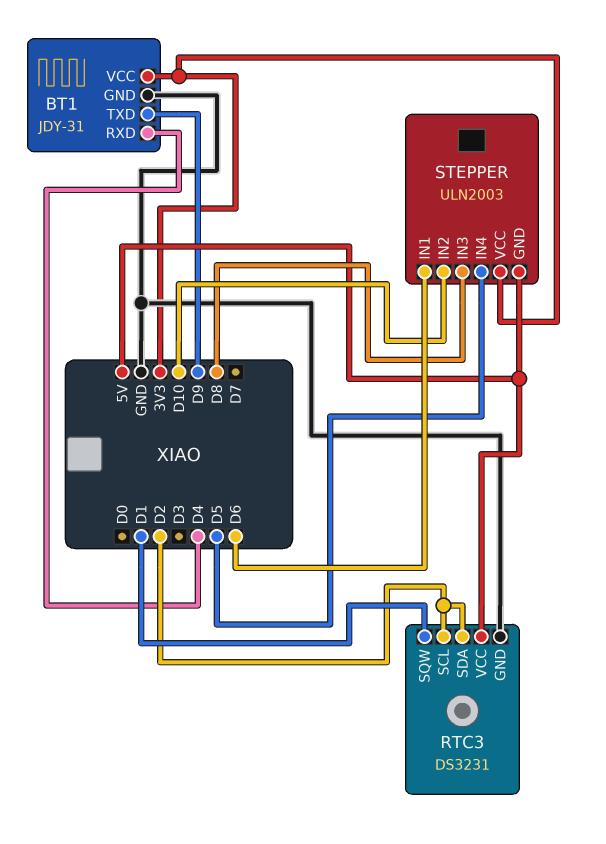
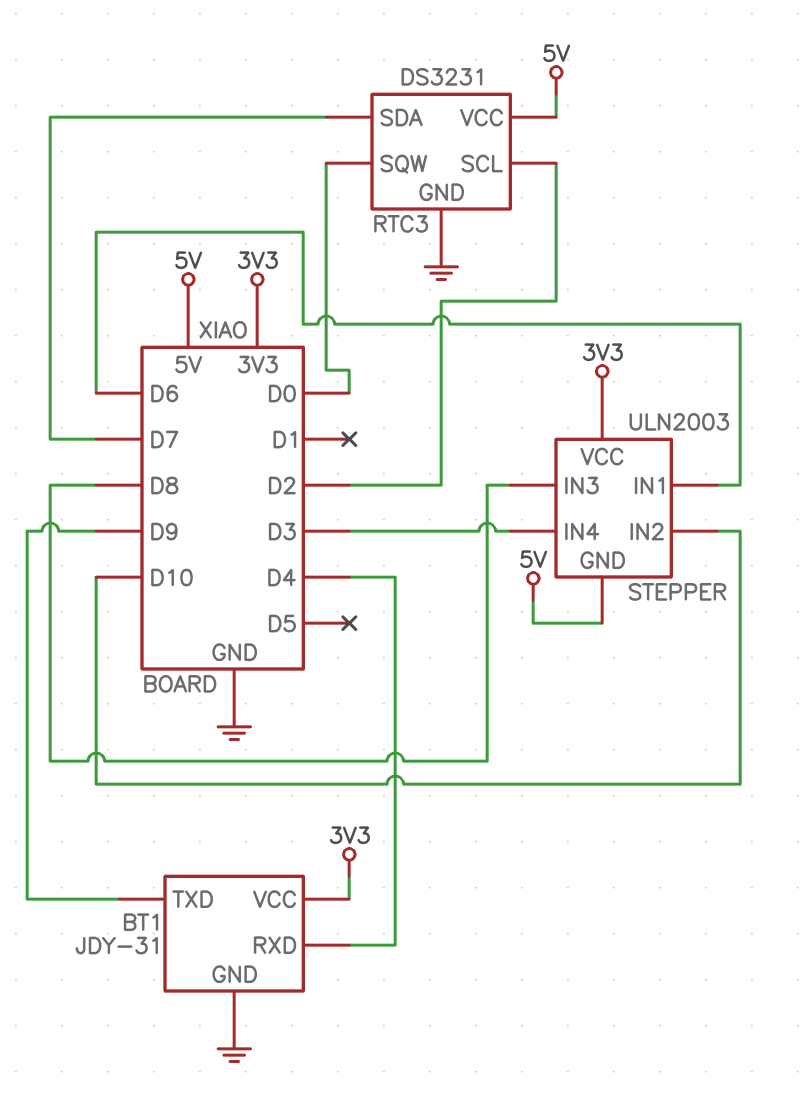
RTC3 pin SDA: D2 -> D7
RTC3 pin SQW: D1 -> D0
STEPPER pin IN4: D5 -> D3

